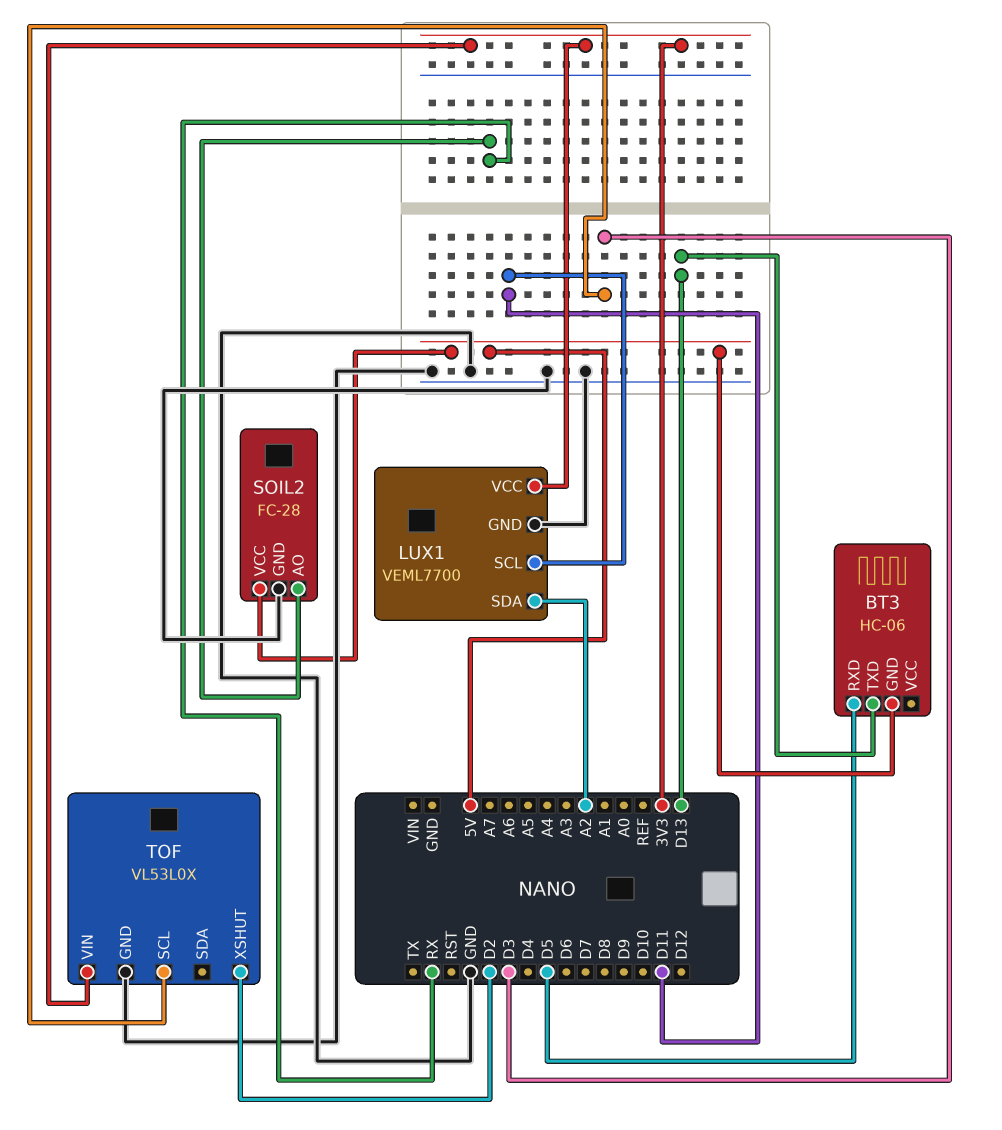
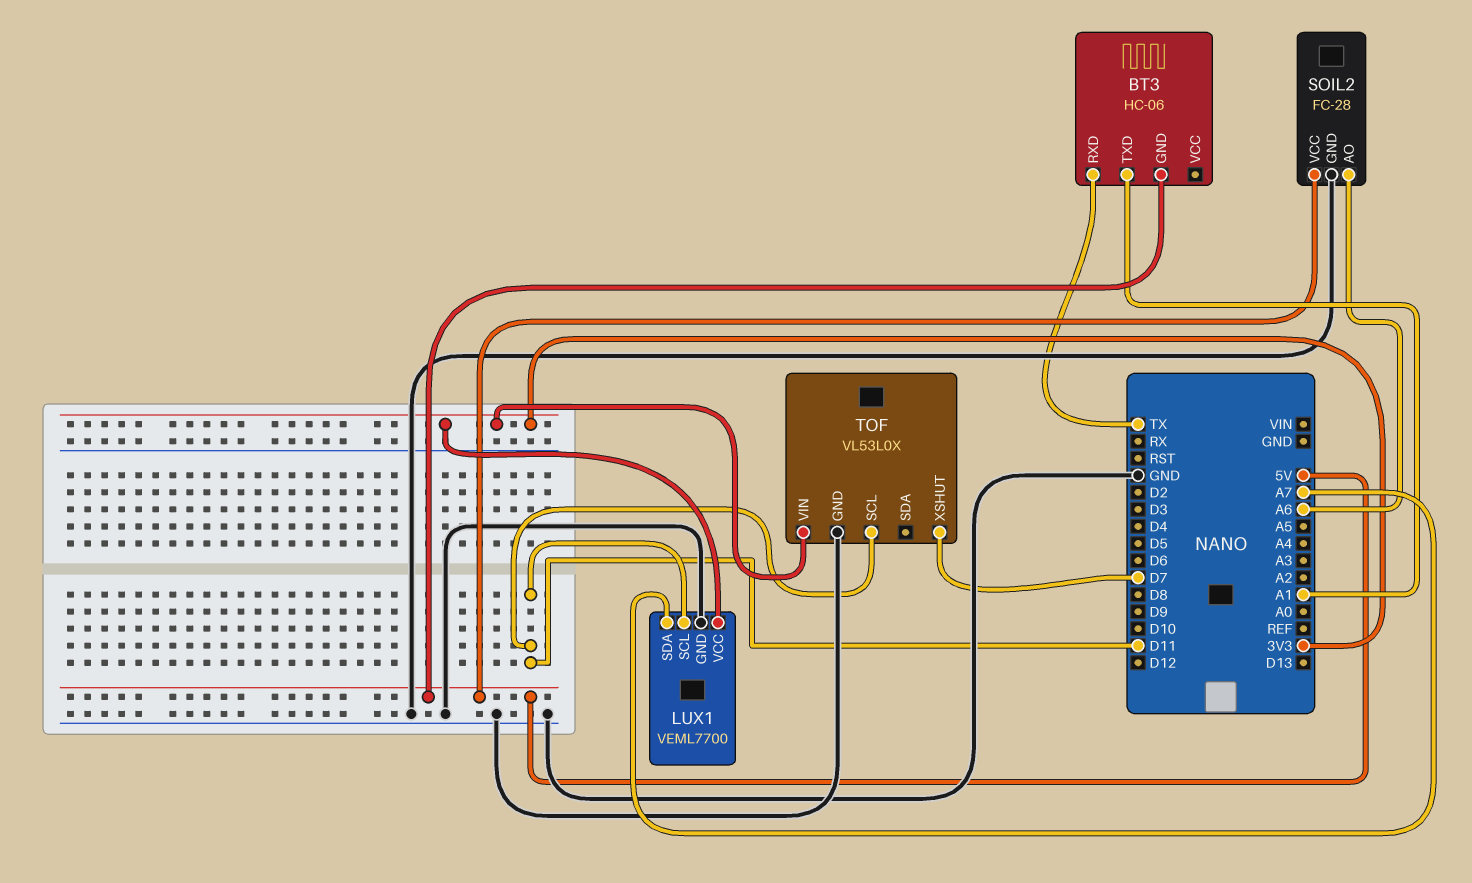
BT3 pin RXD: D5 -> TX
BT3 pin TXD: D13 -> A1
LUX1 pin SDA: A2 -> A7
SOIL2 pin AO: RX -> A6
TOF pin SCL: D3 -> D11
TOF pin XSHUT: D2 -> D7

